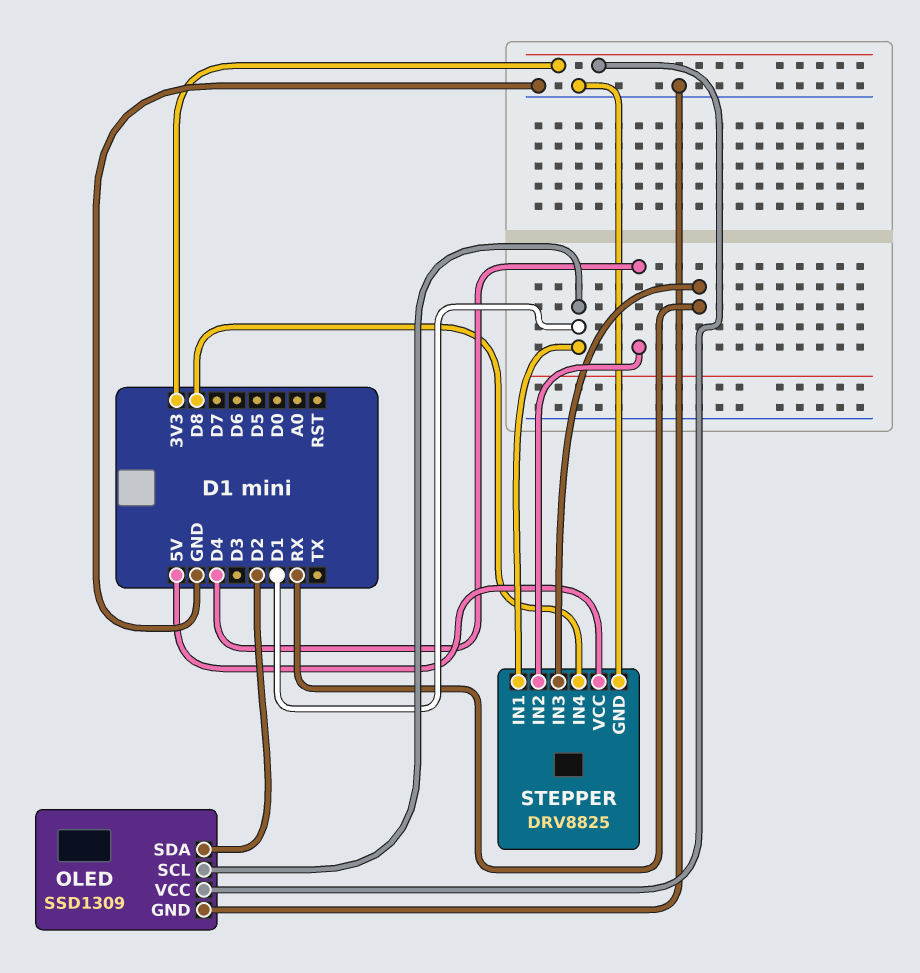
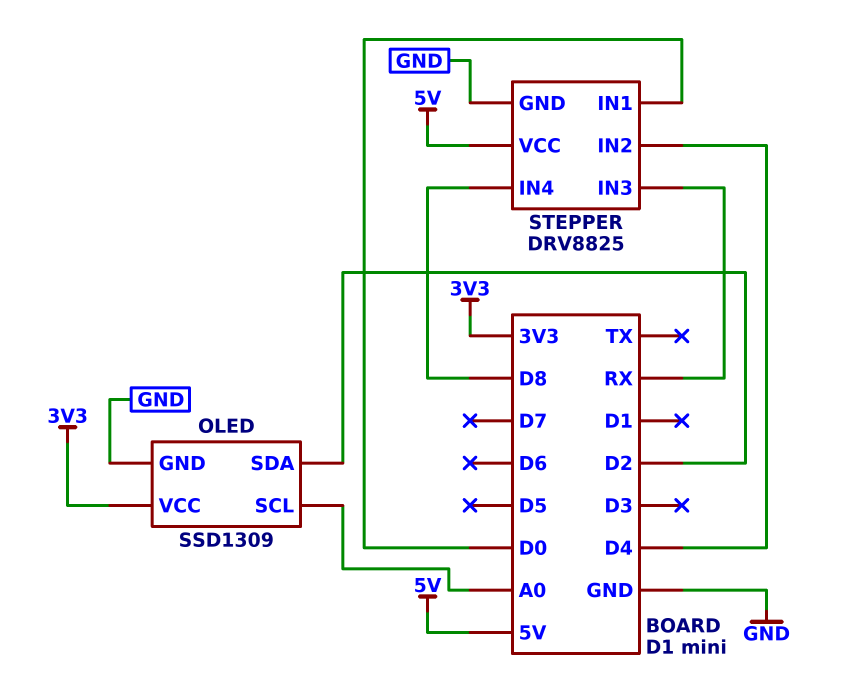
OLED pin SCL: D1 -> A0
STEPPER pin IN1: D1 -> D0

